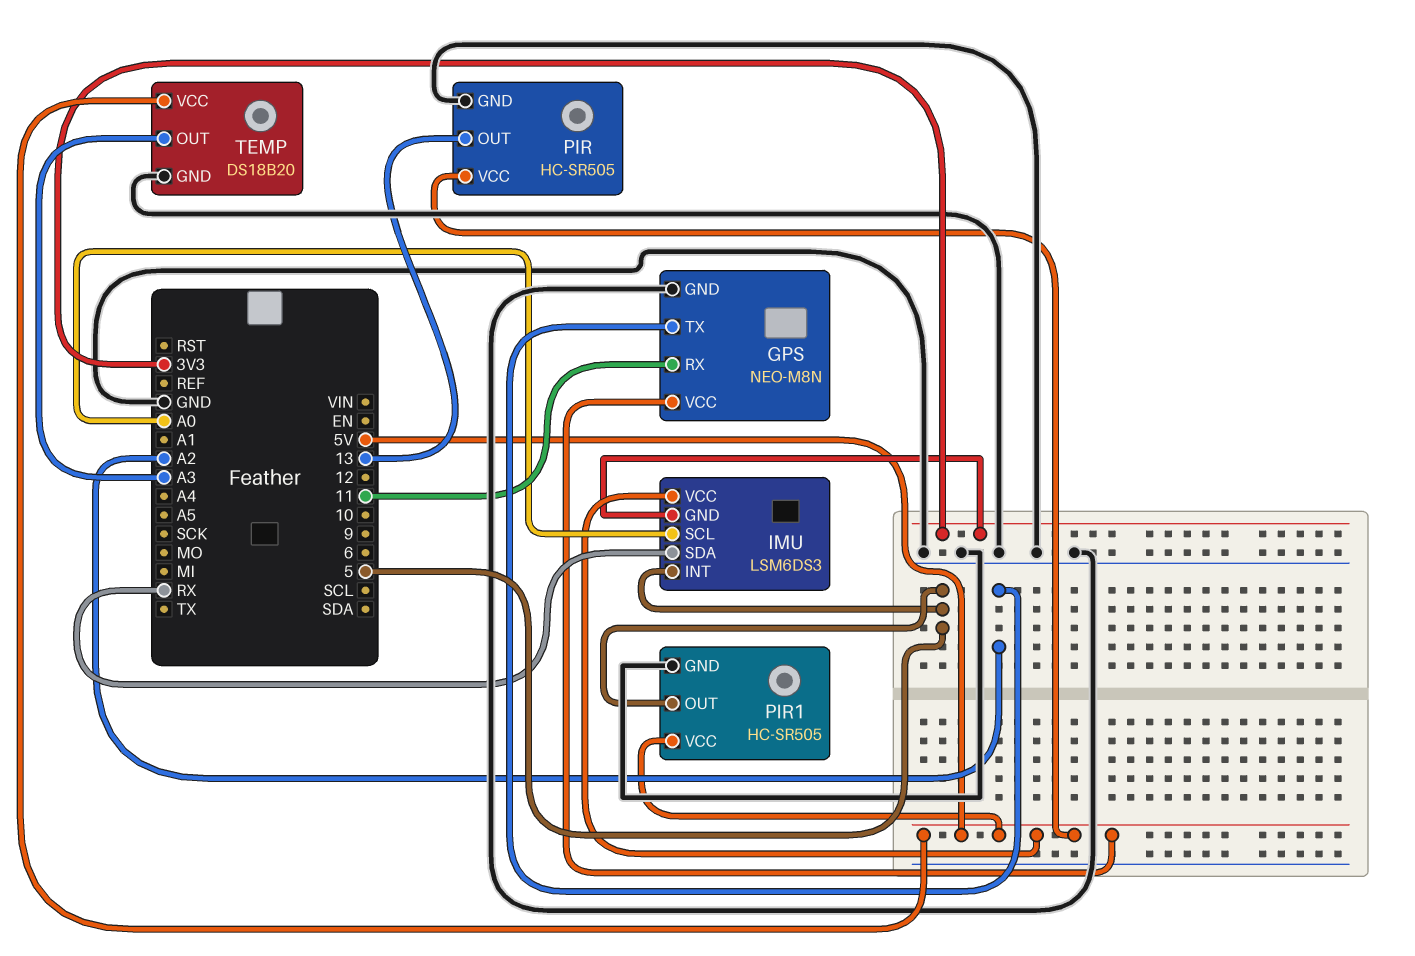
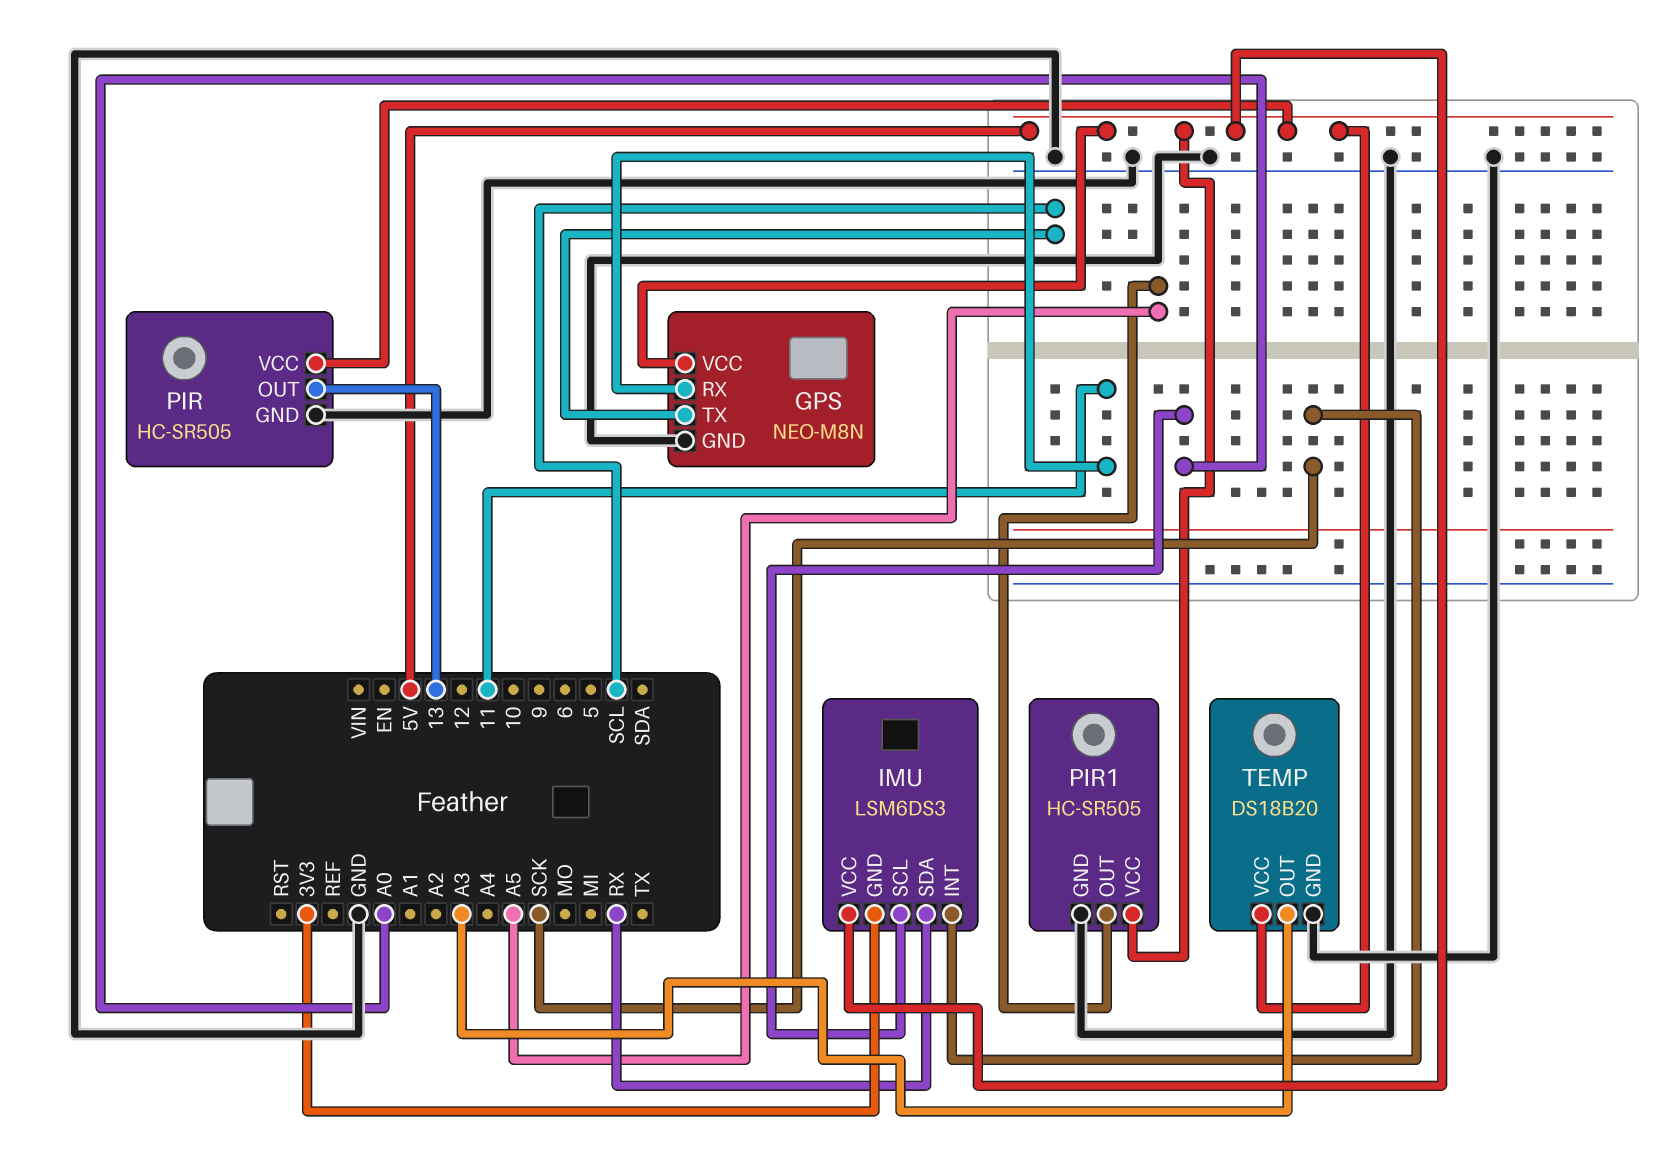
GPS pin TX: A2 -> SCL
IMU pin INT: 5 -> SCK
PIR1 pin OUT: 5 -> A5

